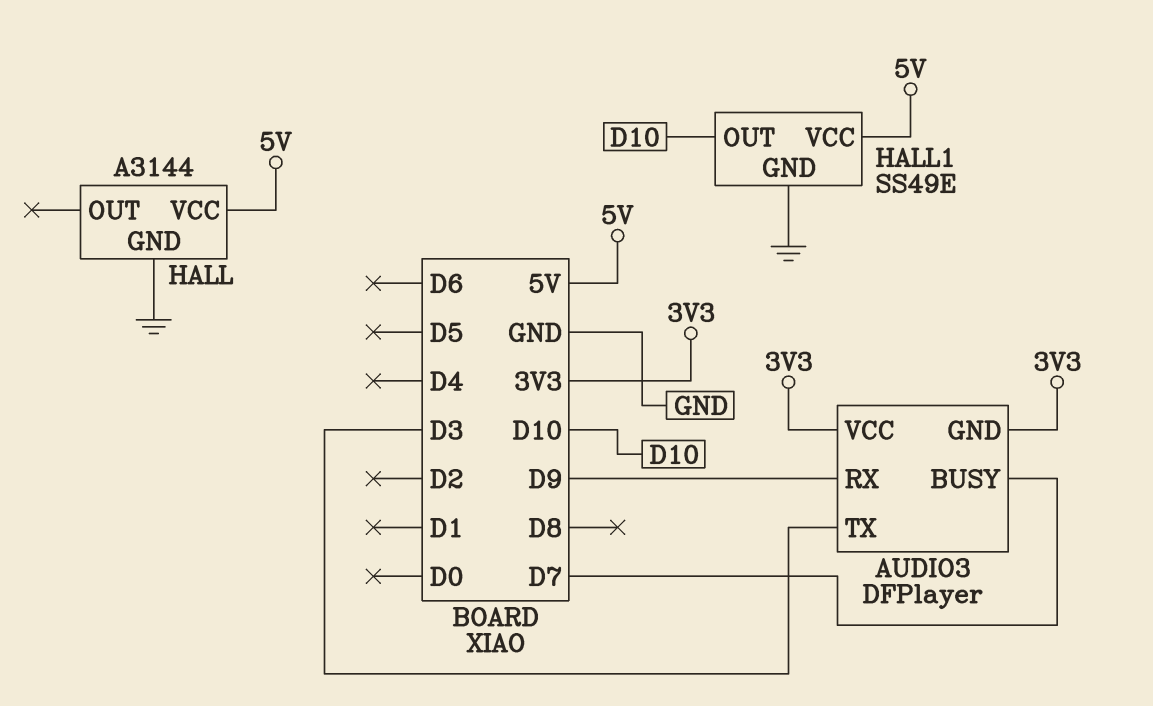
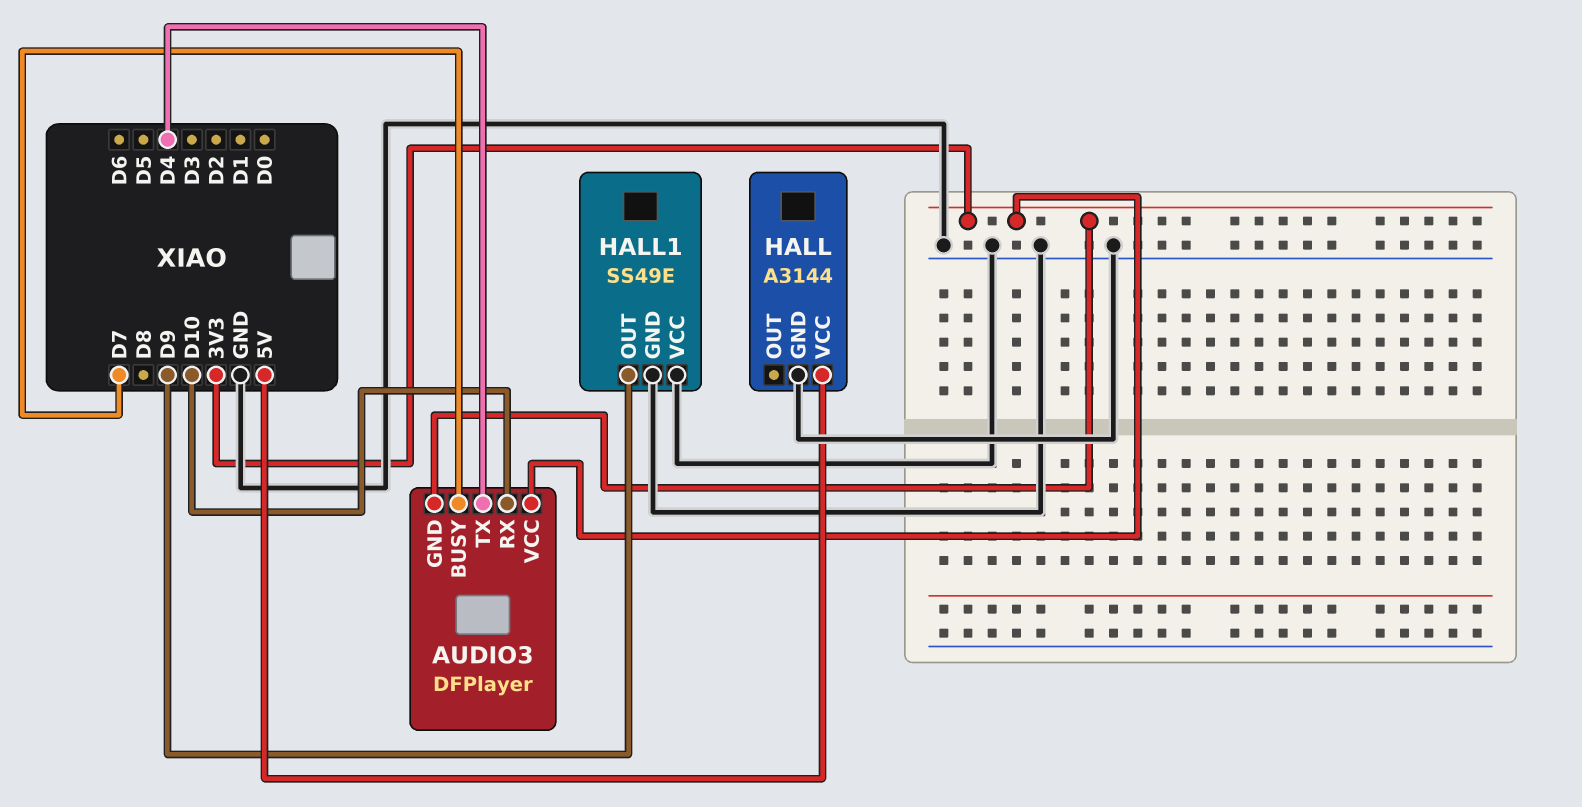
AUDIO3 pin RX: D9 -> D10
AUDIO3 pin TX: D3 -> D4
HALL1 pin OUT: D10 -> D9
HALL1 pin VCC: 5V -> GND

